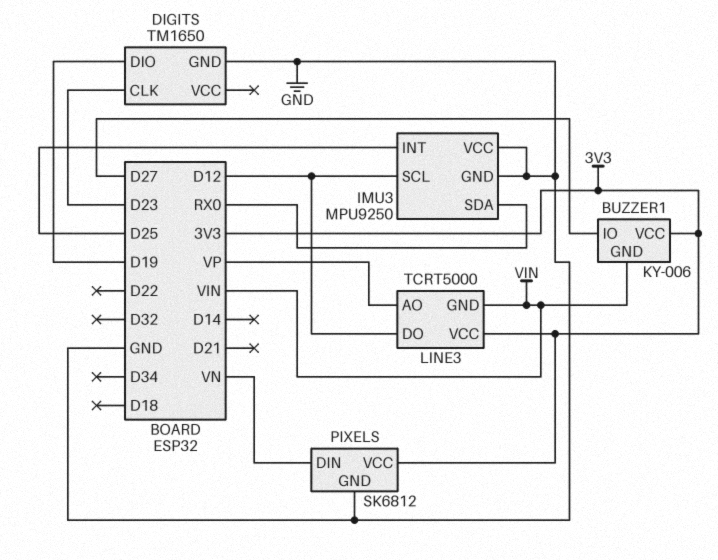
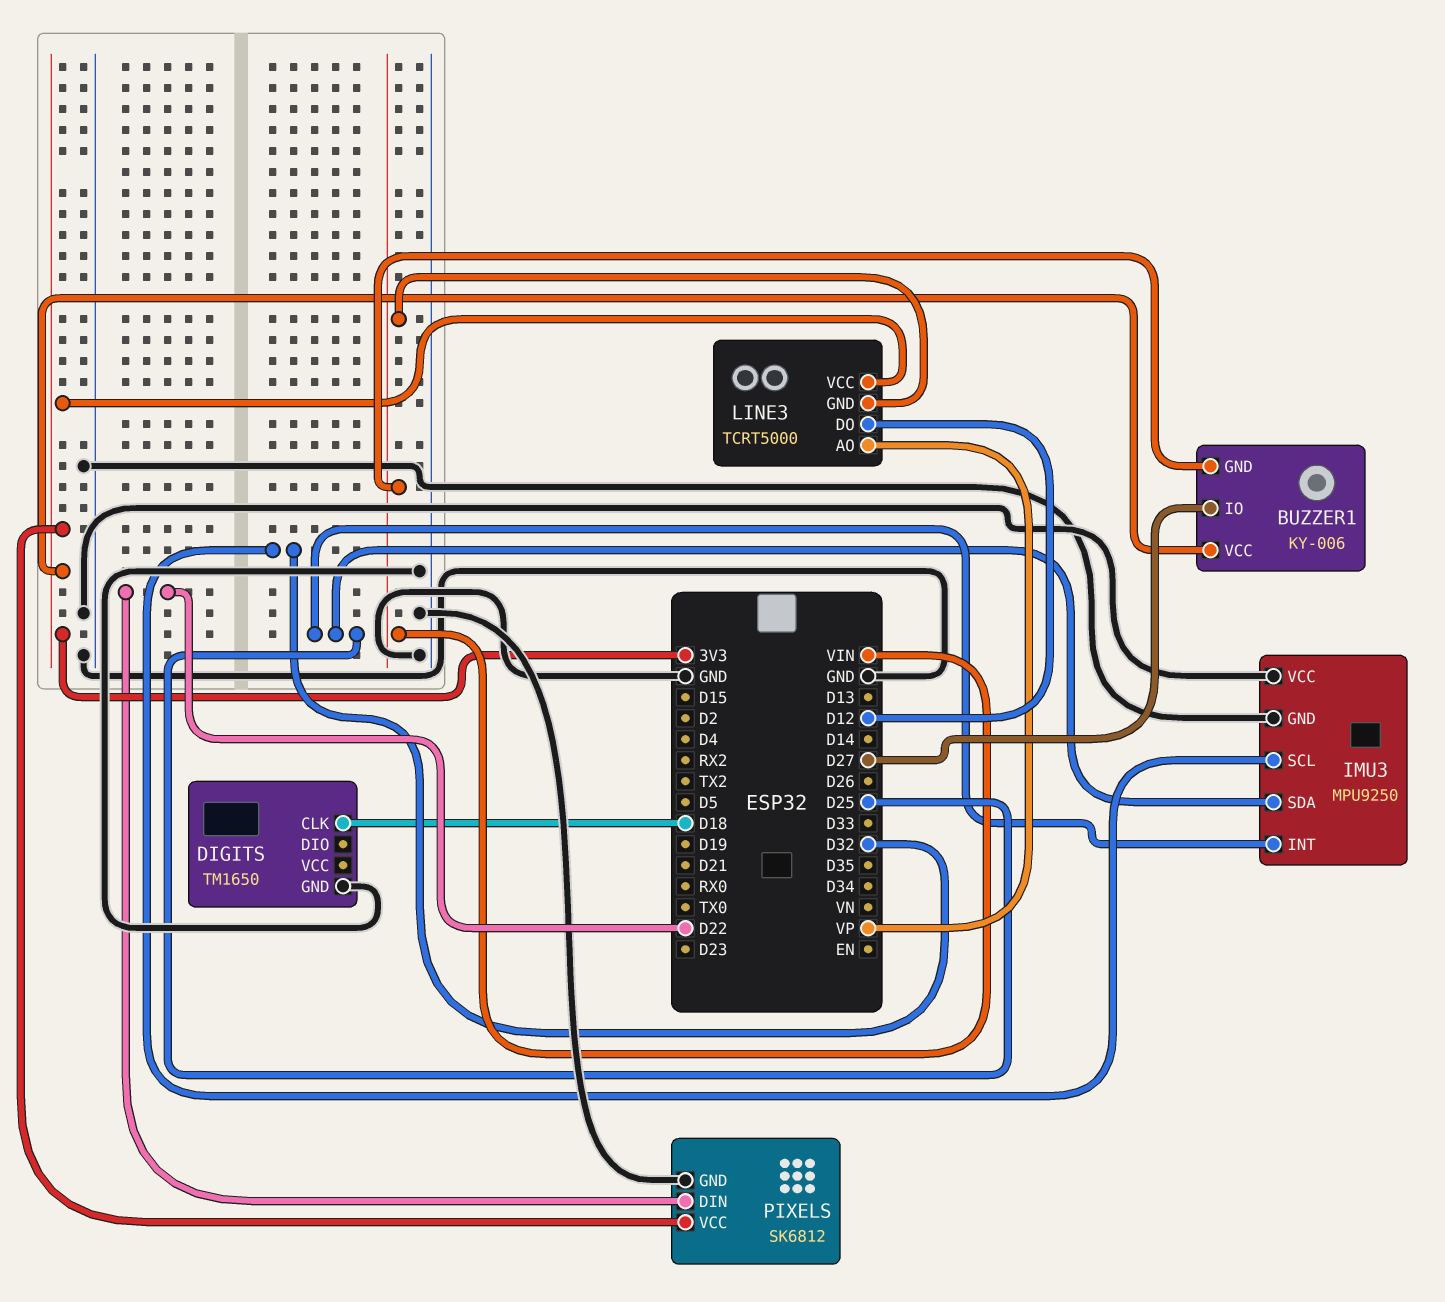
DIGITS pin CLK: D23 -> D18
DIGITS pin DIO: D19 -> none
IMU3 pin SCL: D12 -> D32
IMU3 pin SDA: RX0 -> D25
PIXELS pin DIN: VN -> D22

